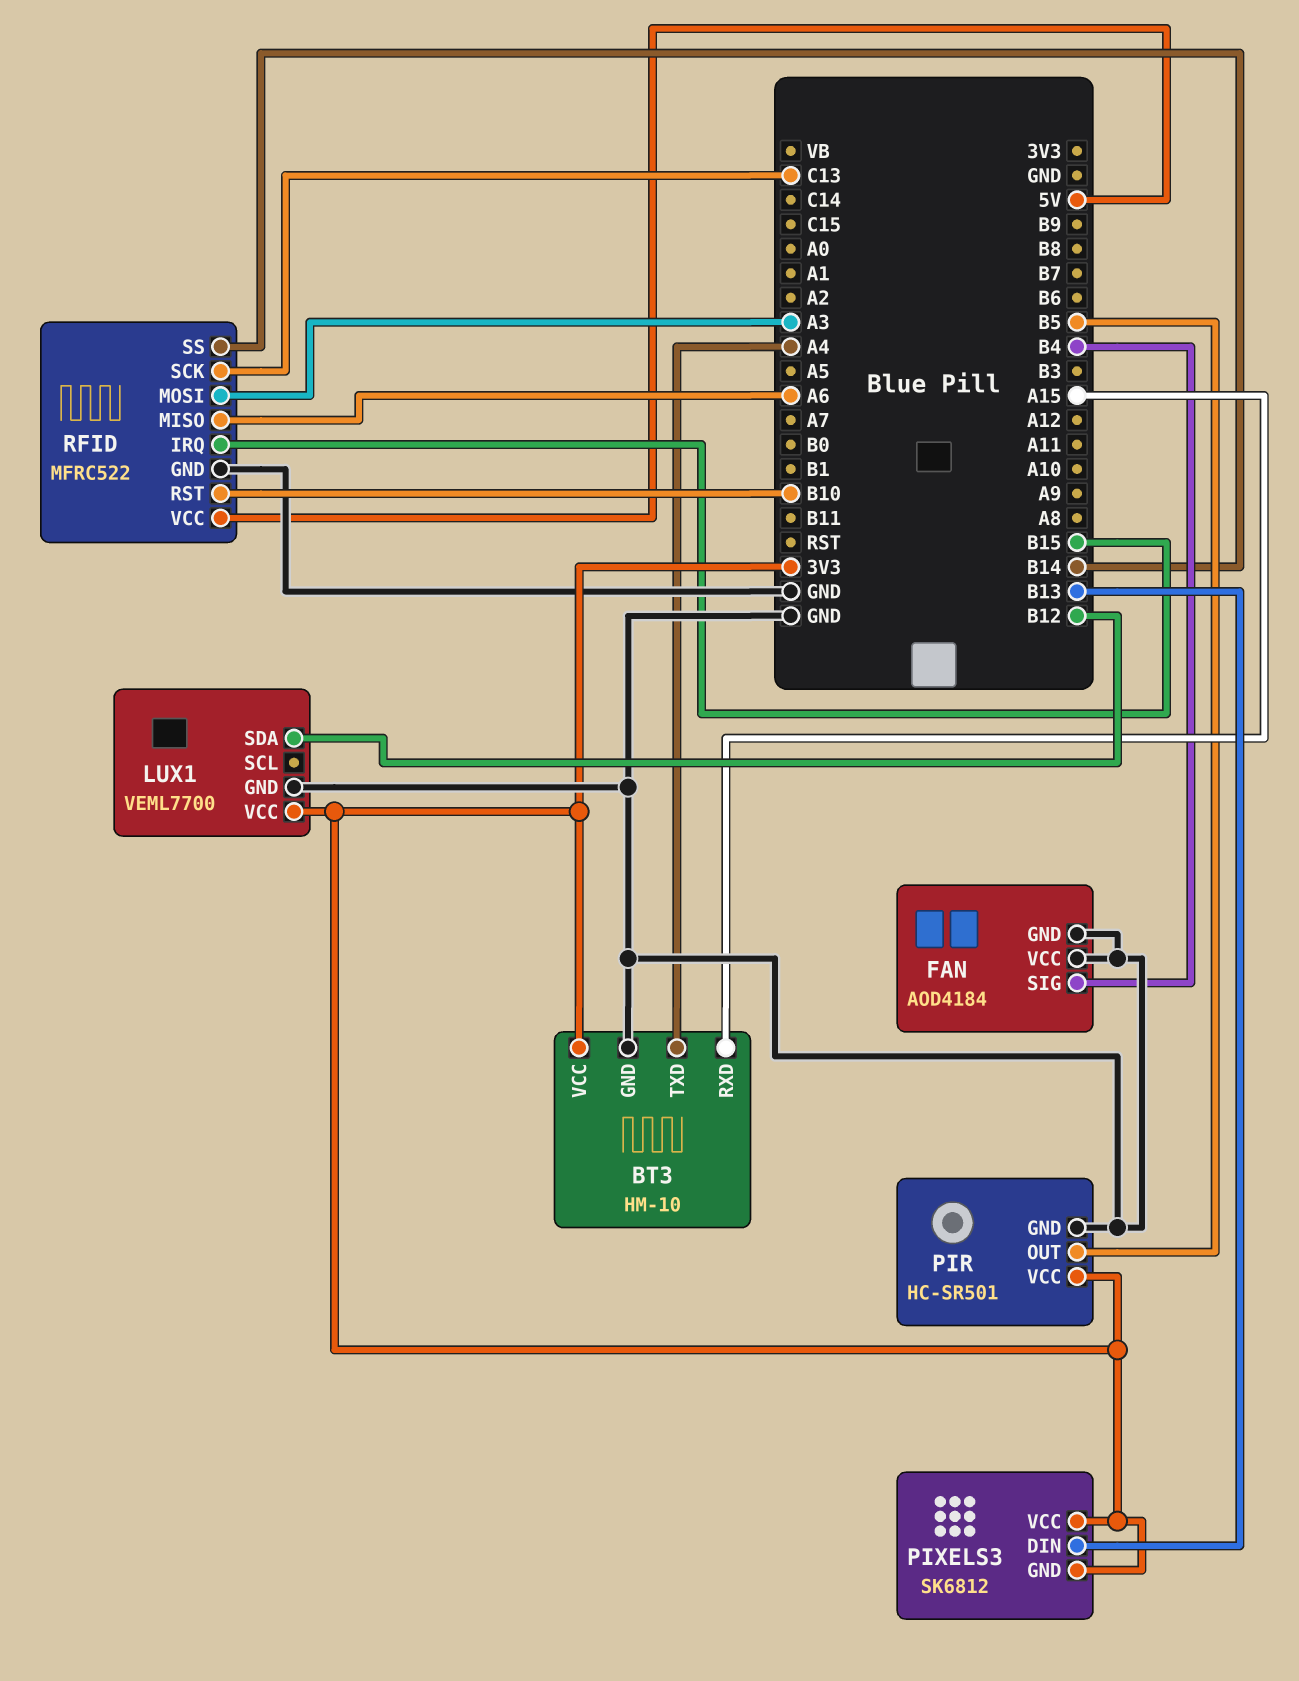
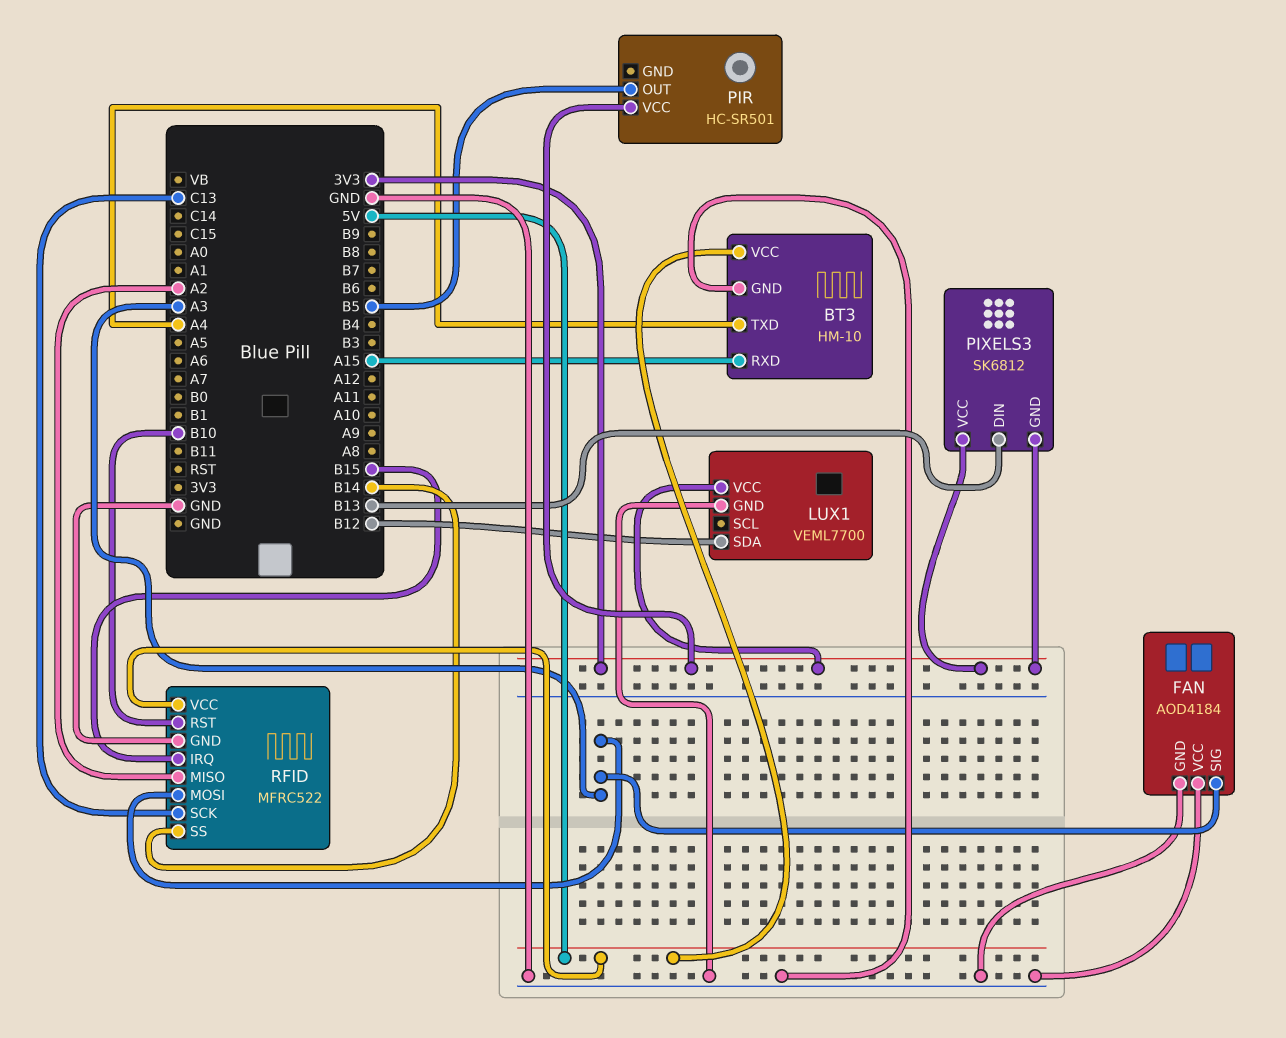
BT3 pin VCC: 3V3 -> 5V
FAN pin SIG: B4 -> A3
PIR pin GND: GND -> none
RFID pin MISO: A6 -> A2

